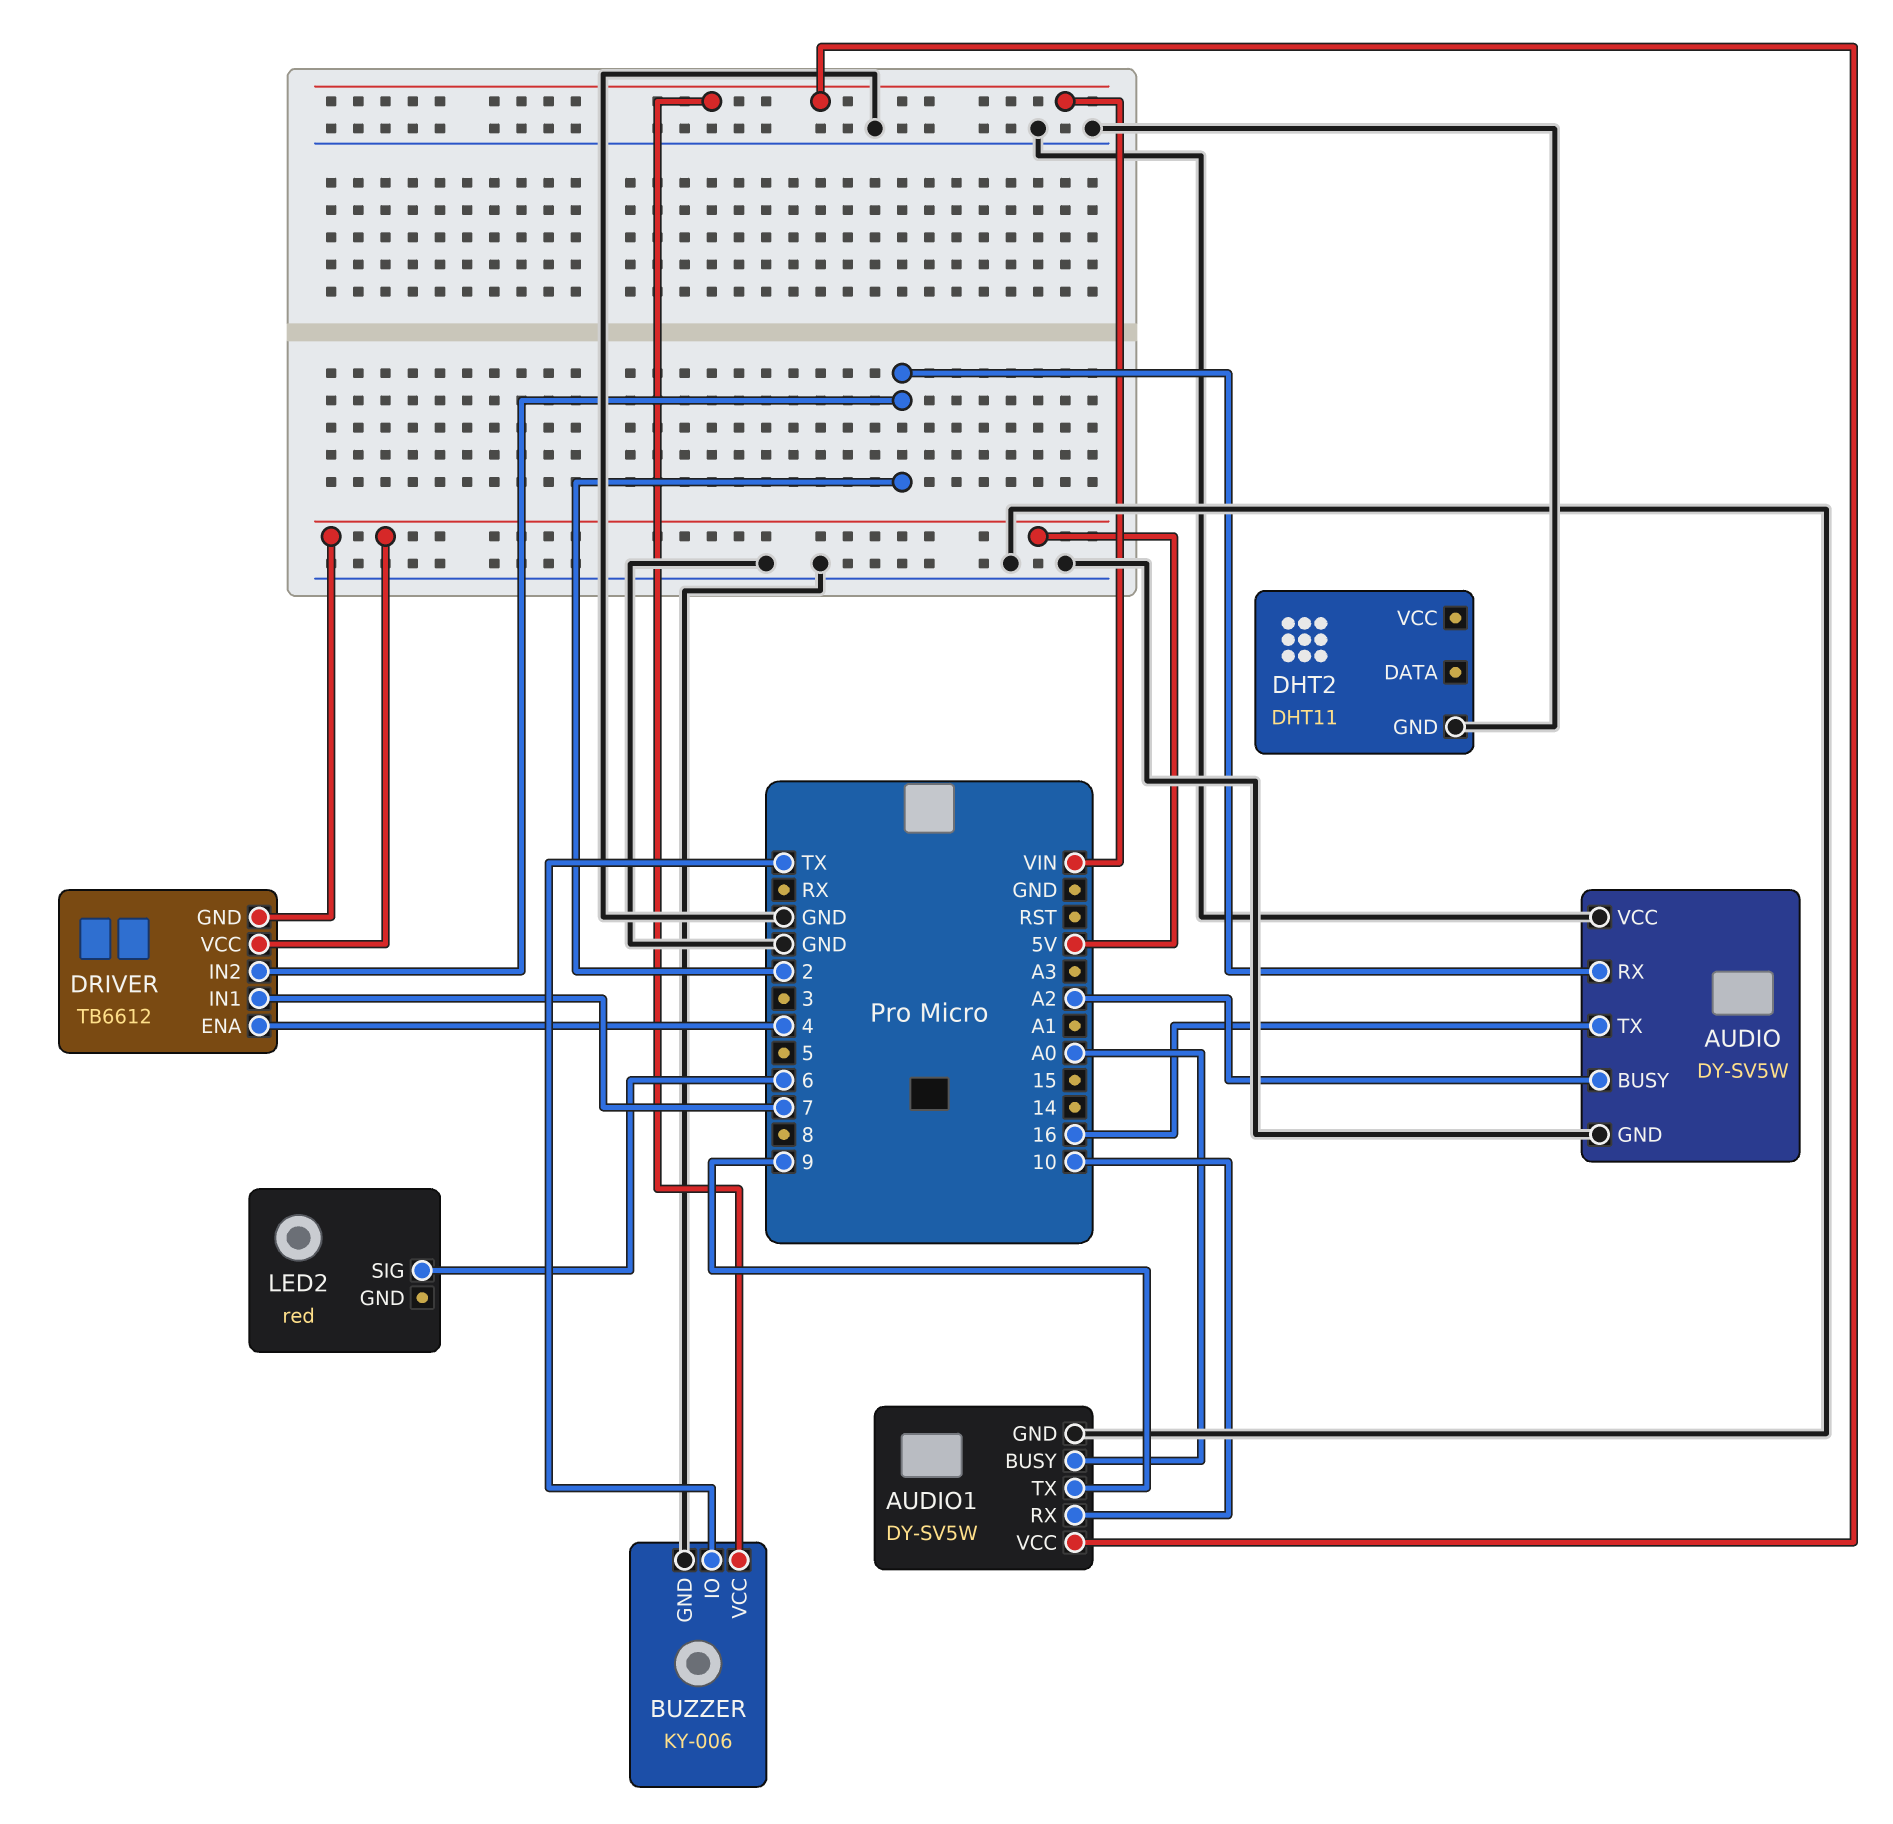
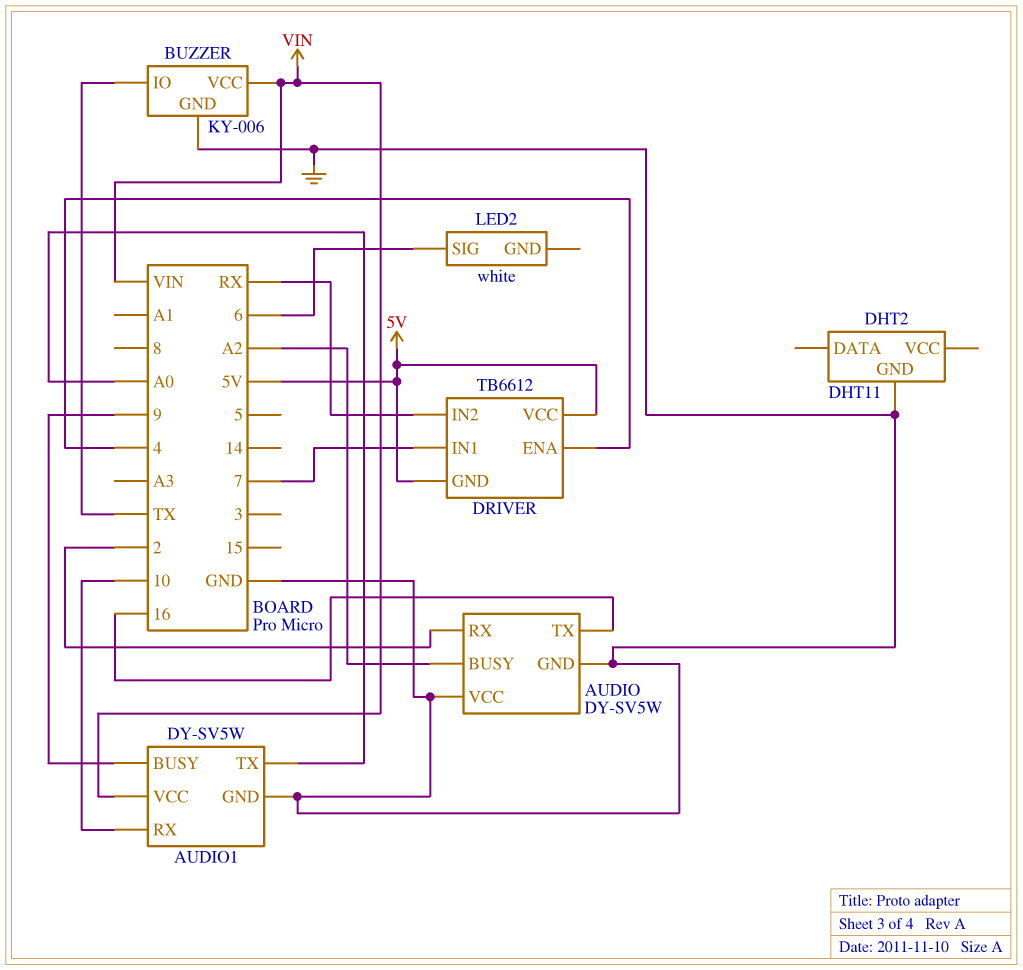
AUDIO1 pin BUSY: A0 -> 9
AUDIO1 pin TX: 9 -> A0
DRIVER pin IN2: 2 -> RX
LED2: red -> white

